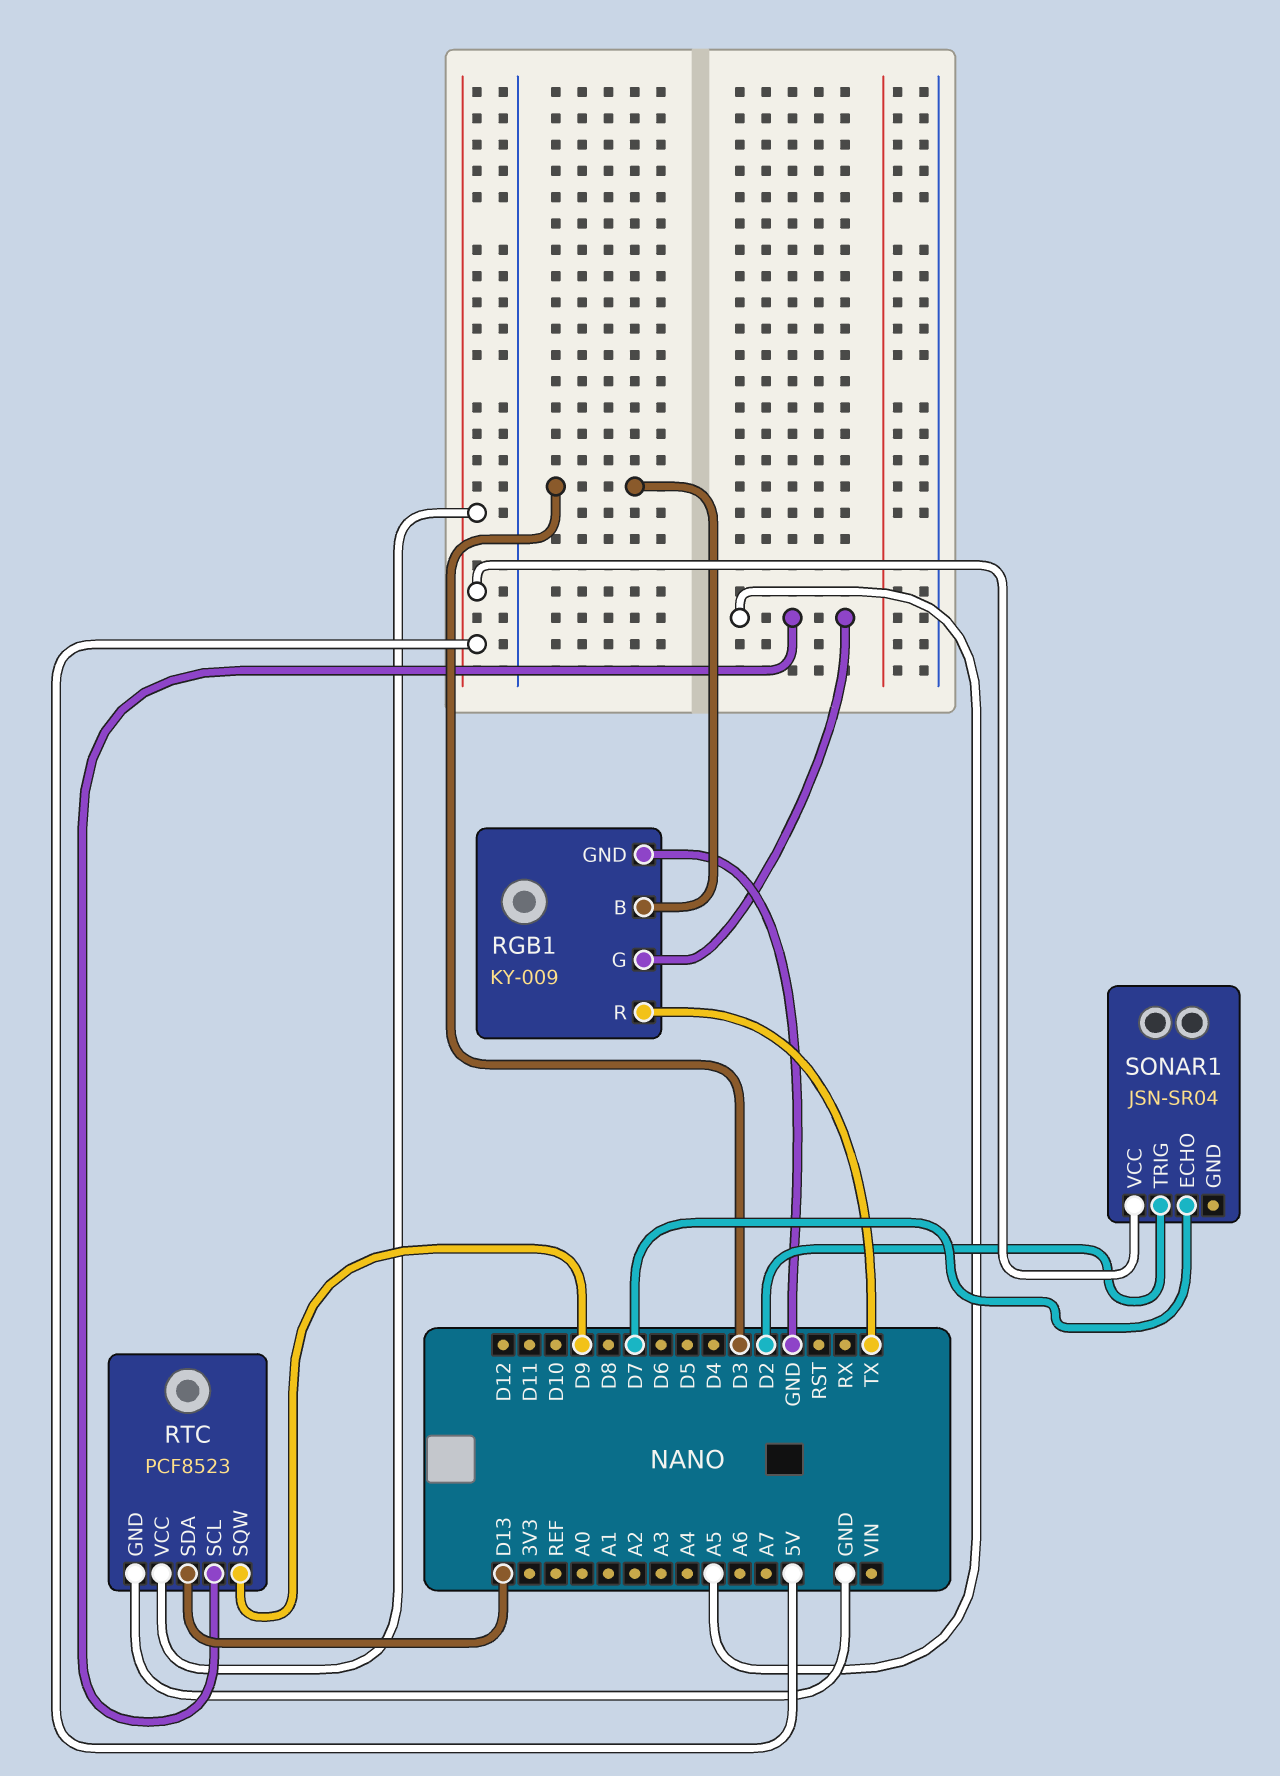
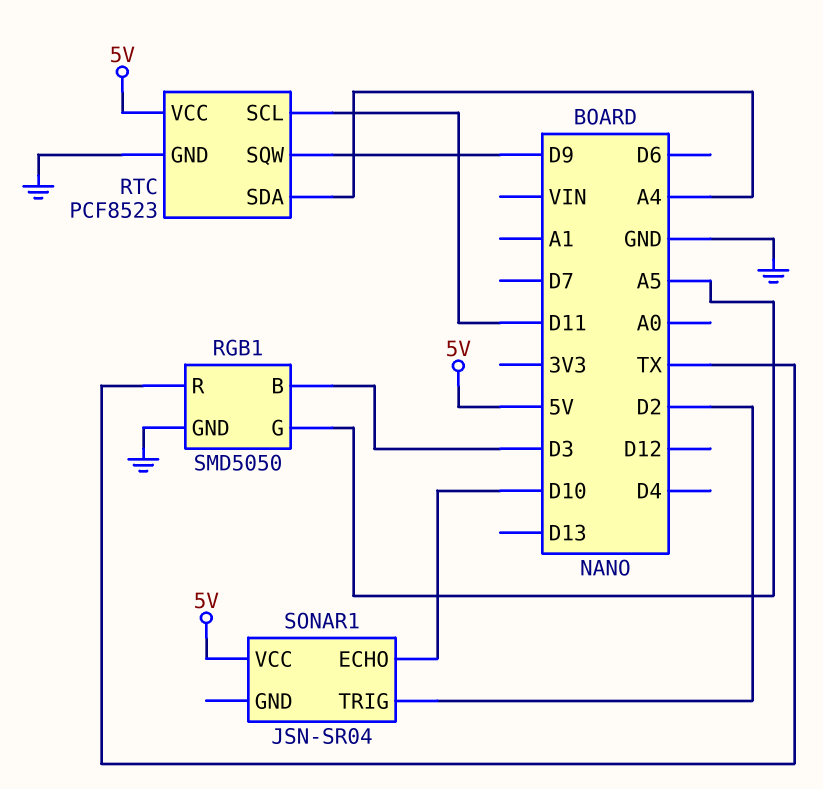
RGB1: KY-009 -> SMD5050
RTC pin SCL: A5 -> D11
RTC pin SDA: D13 -> A4
SONAR1 pin ECHO: D7 -> D10

